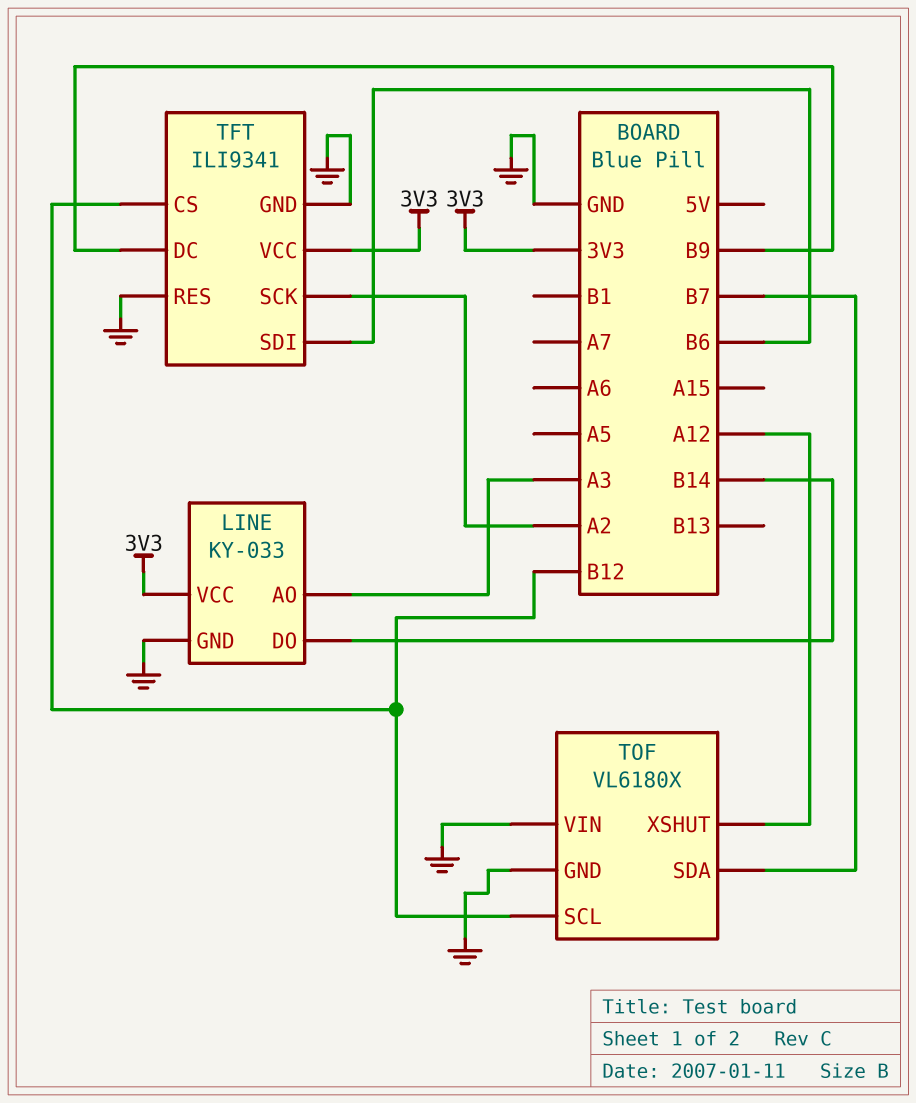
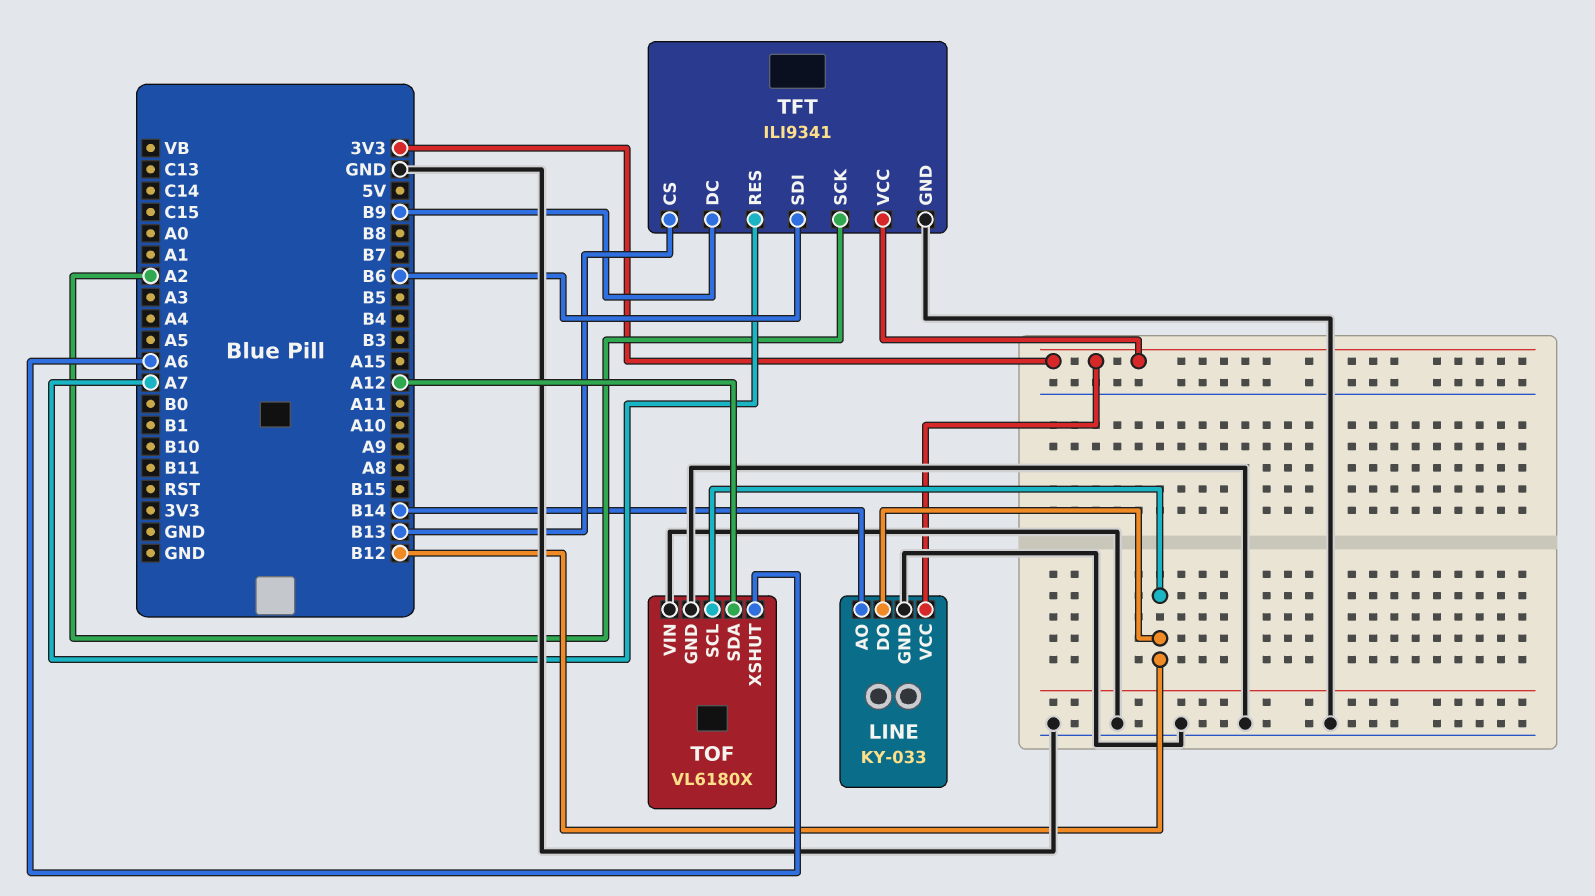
LINE pin AO: A3 -> B14
LINE pin DO: B14 -> B12
TFT pin CS: B12 -> B13
TFT pin RES: GND -> A7
TOF pin SDA: B7 -> A12
TOF pin XSHUT: A12 -> A6

